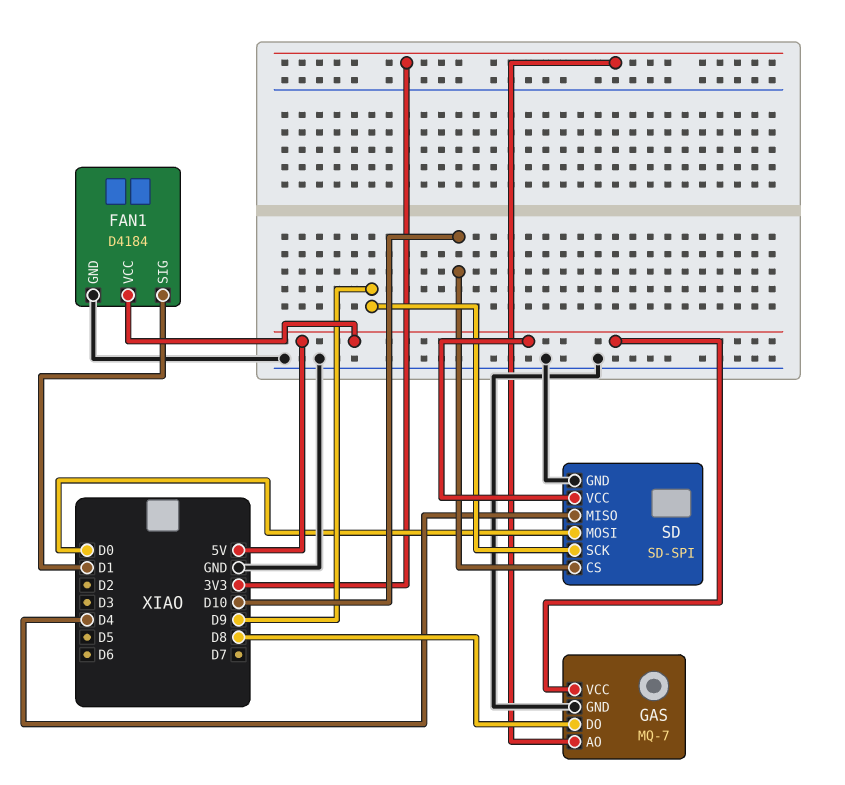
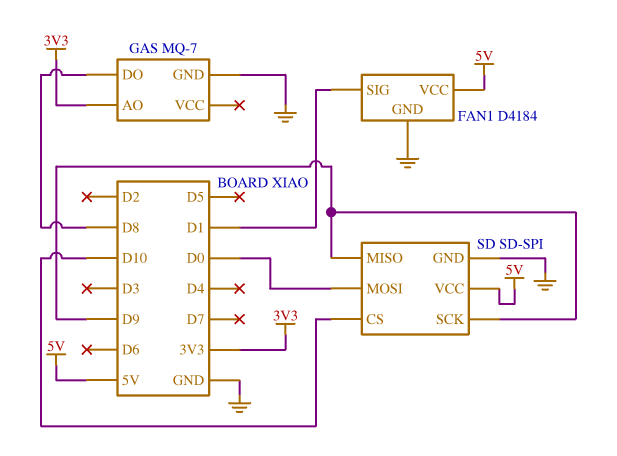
GAS pin VCC: 5V -> none
SD pin MISO: D4 -> D9

